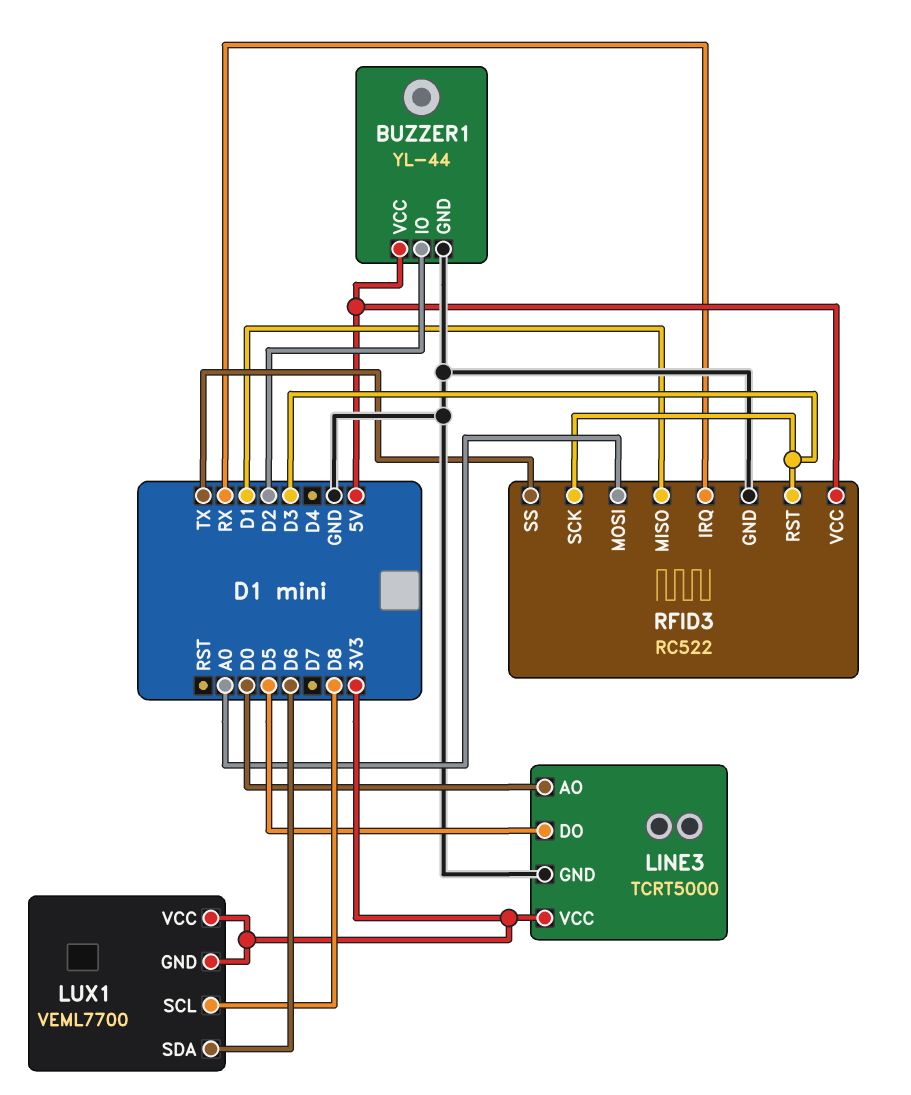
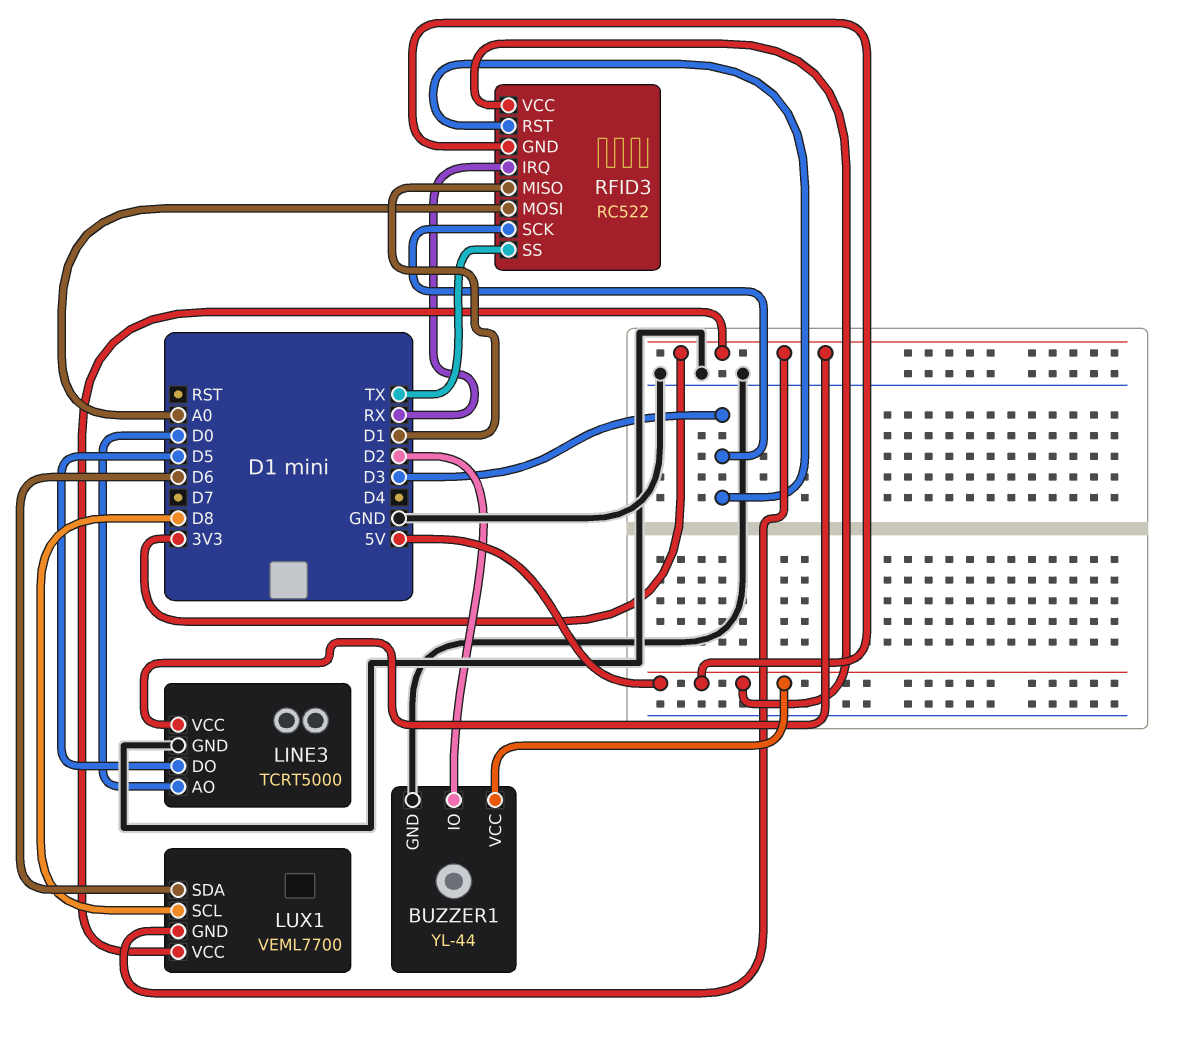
RFID3 pin GND: GND -> 5V

